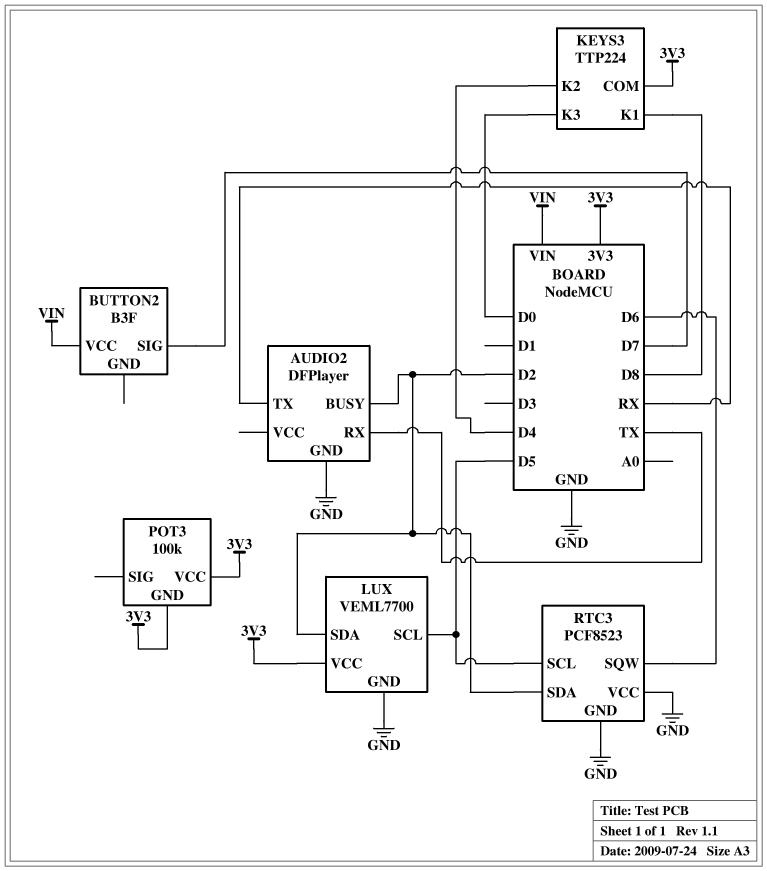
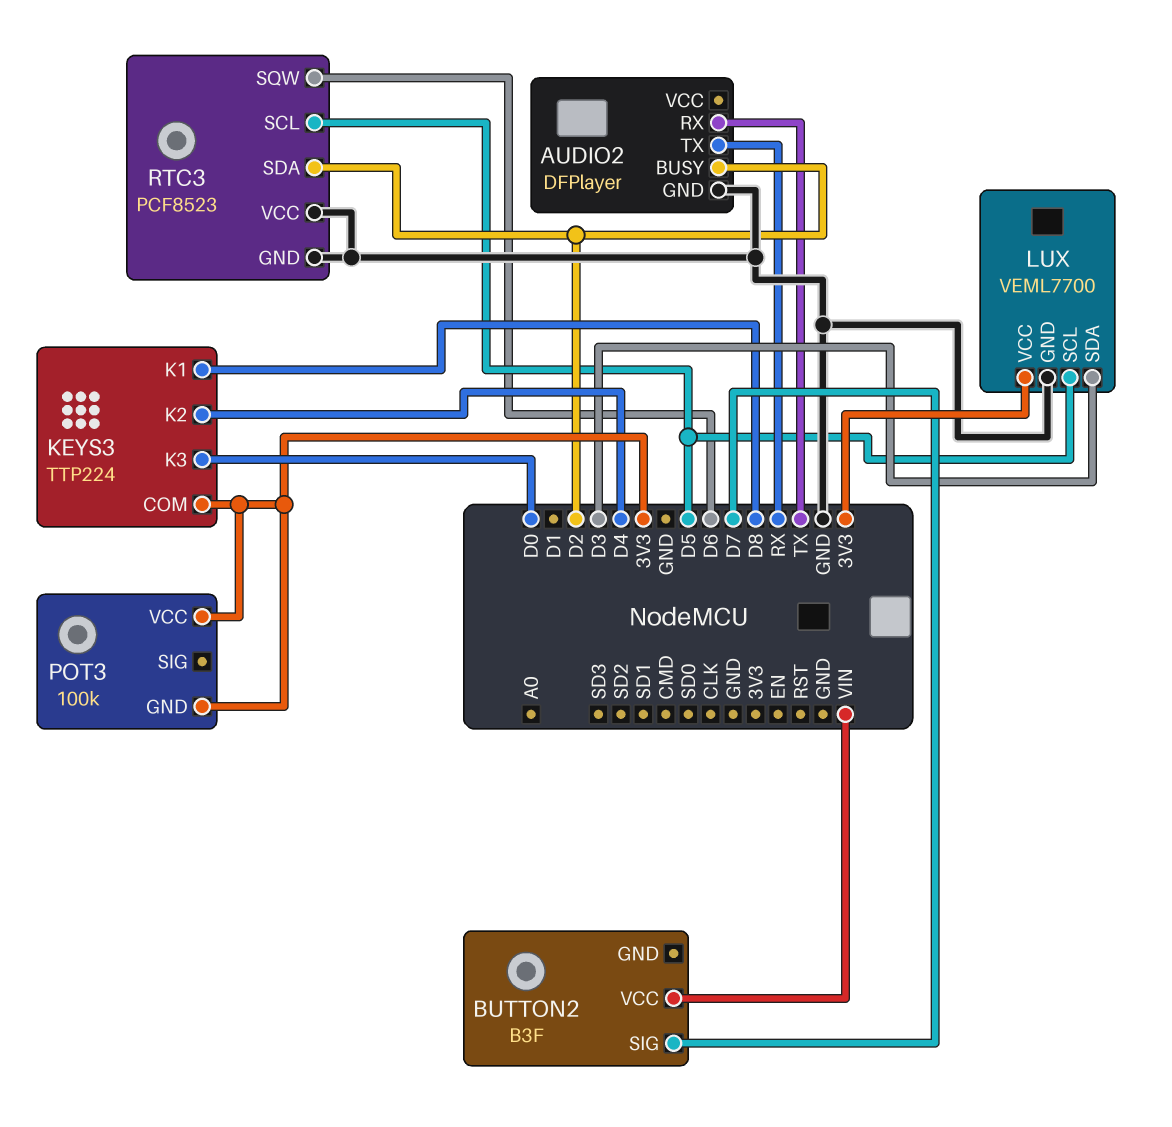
LUX pin SDA: D2 -> D3

